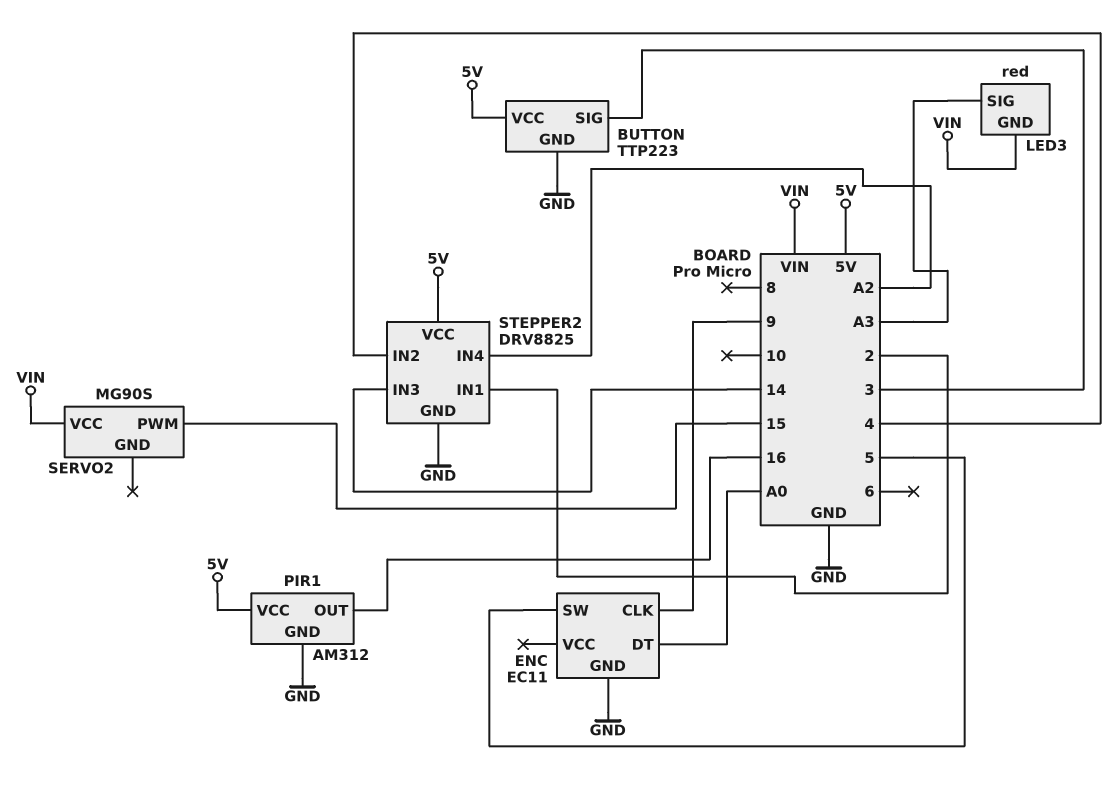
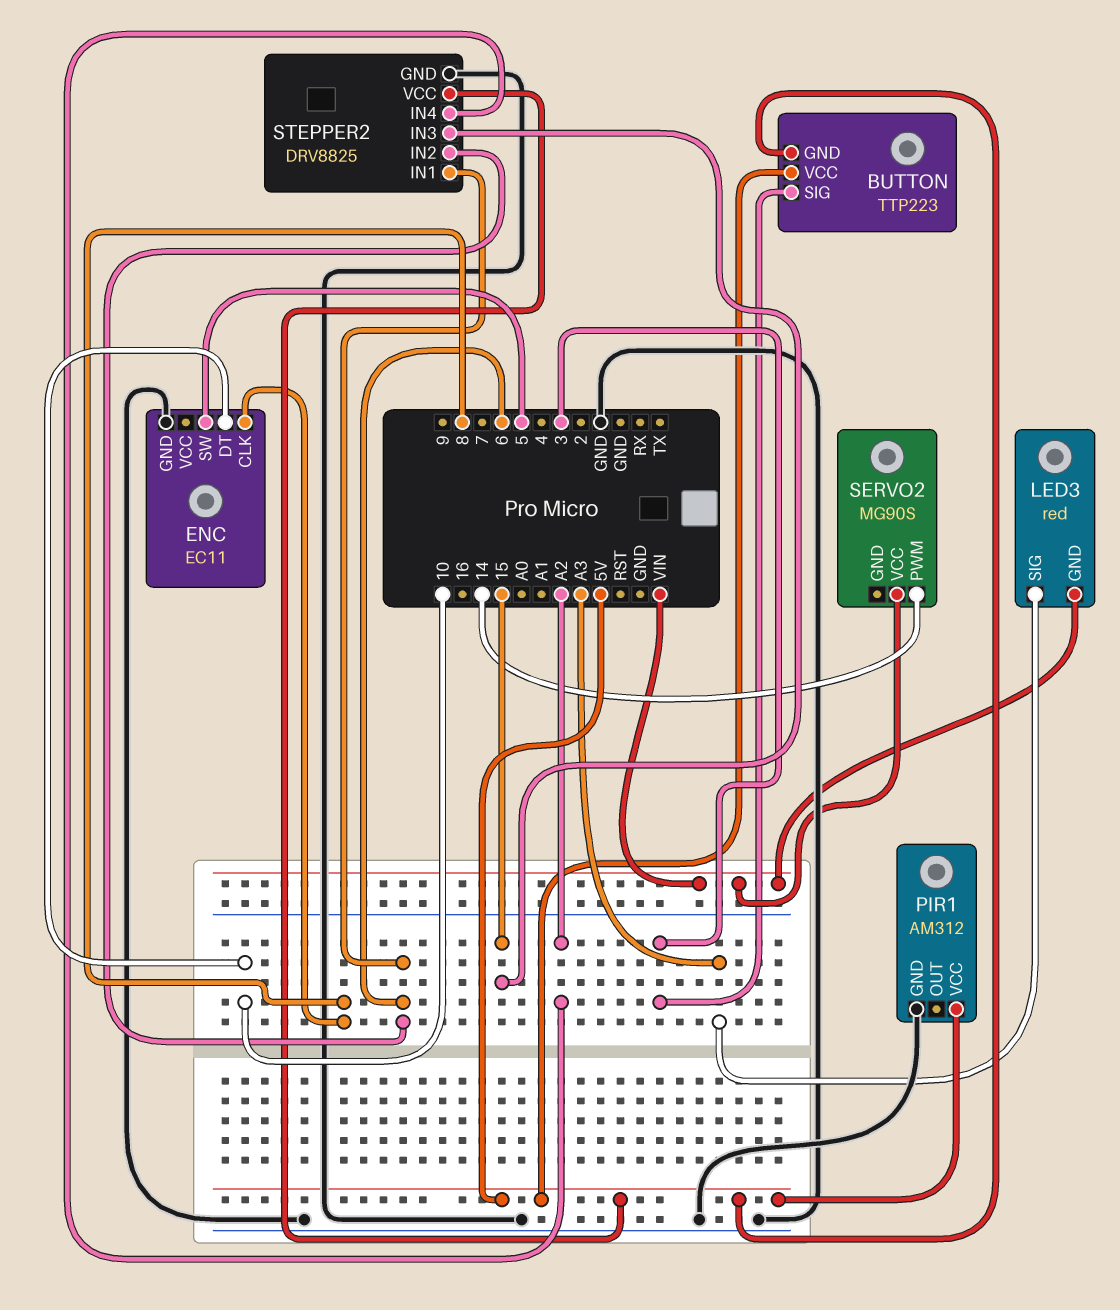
BUTTON pin GND: GND -> 5V
ENC pin CLK: 9 -> 8
ENC pin DT: A0 -> 10
PIR1 pin OUT: 16 -> none
SERVO2 pin PWM: 15 -> 14
STEPPER2 pin IN1: 2 -> 6
STEPPER2 pin IN2: 4 -> 6
STEPPER2 pin IN3: 14 -> 15

